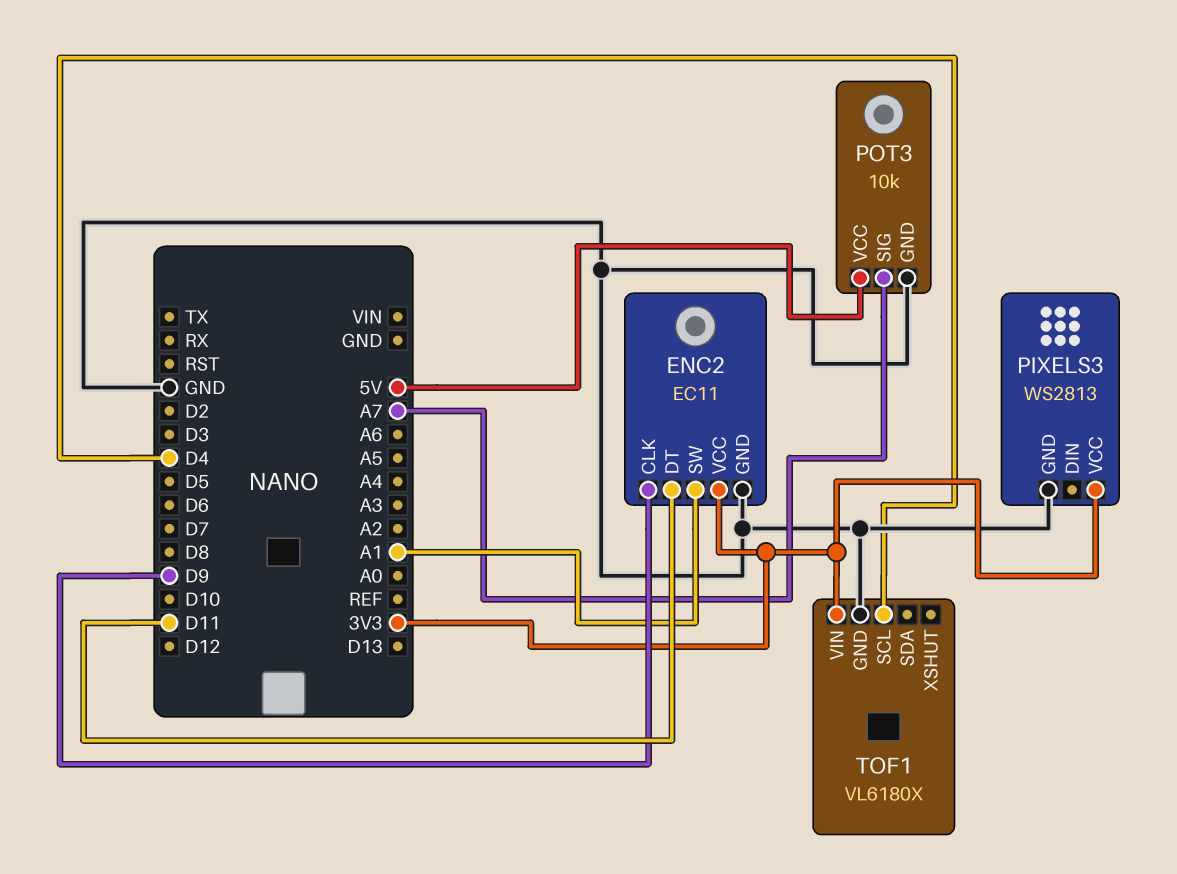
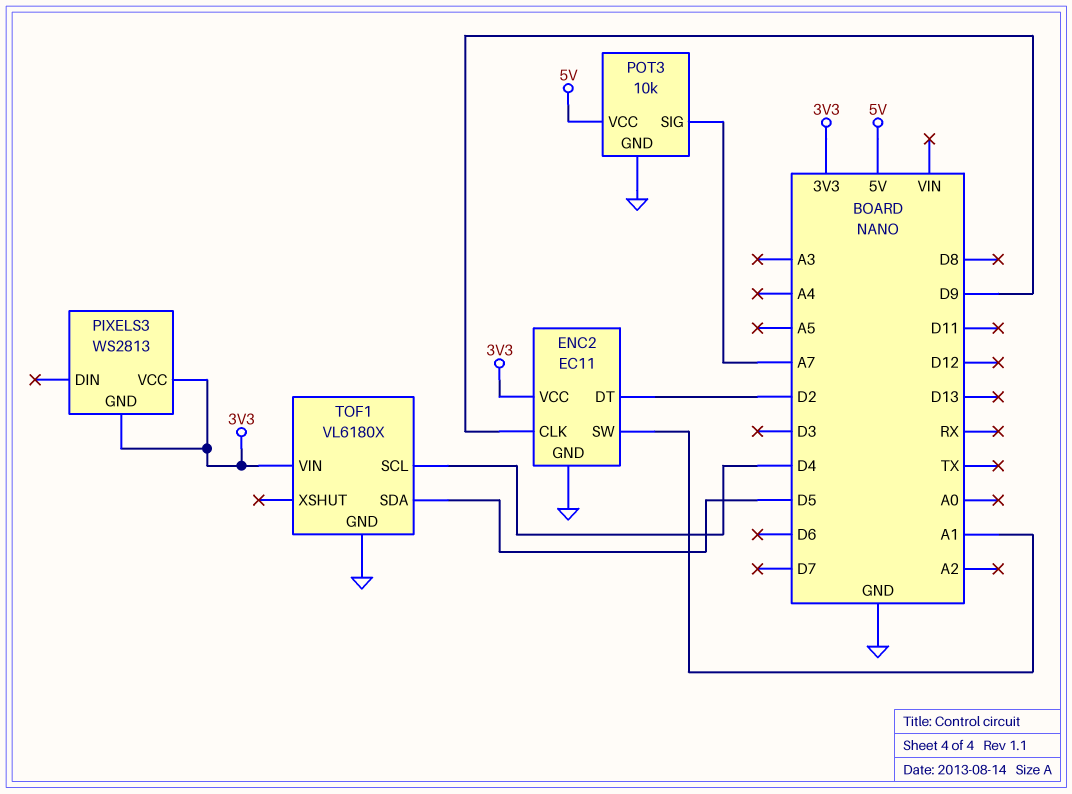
ENC2 pin DT: D11 -> D2
PIXELS3 pin GND: GND -> 3V3
TOF1 pin SDA: none -> D5

